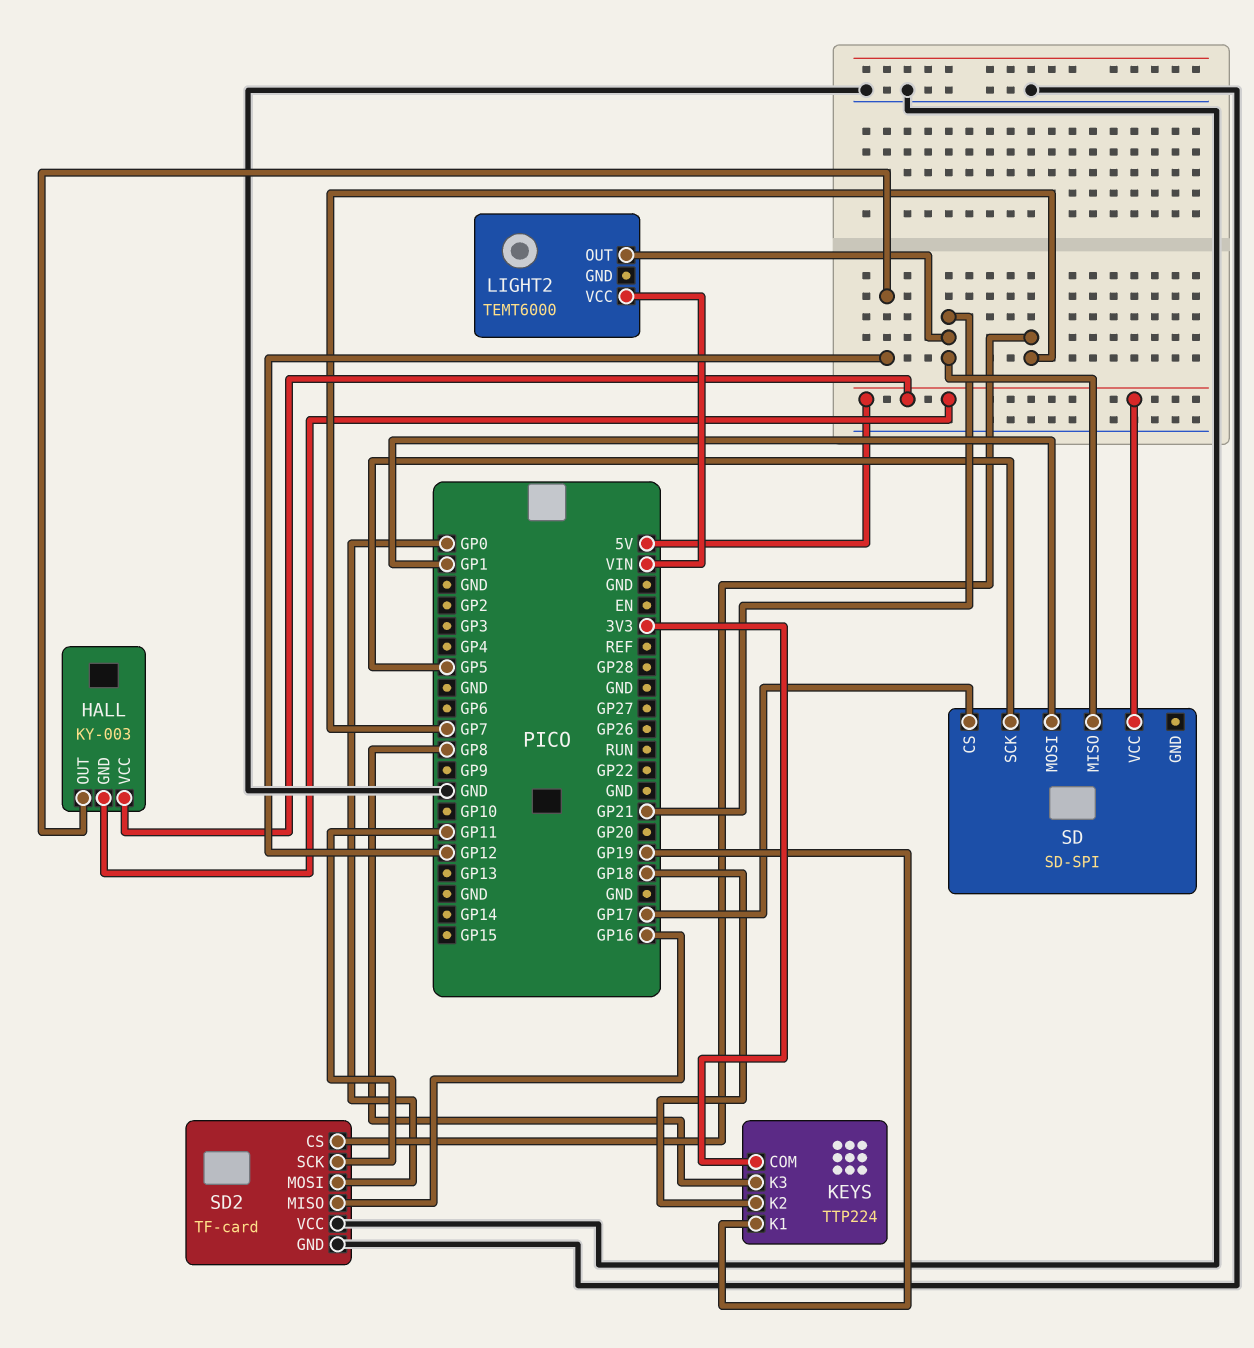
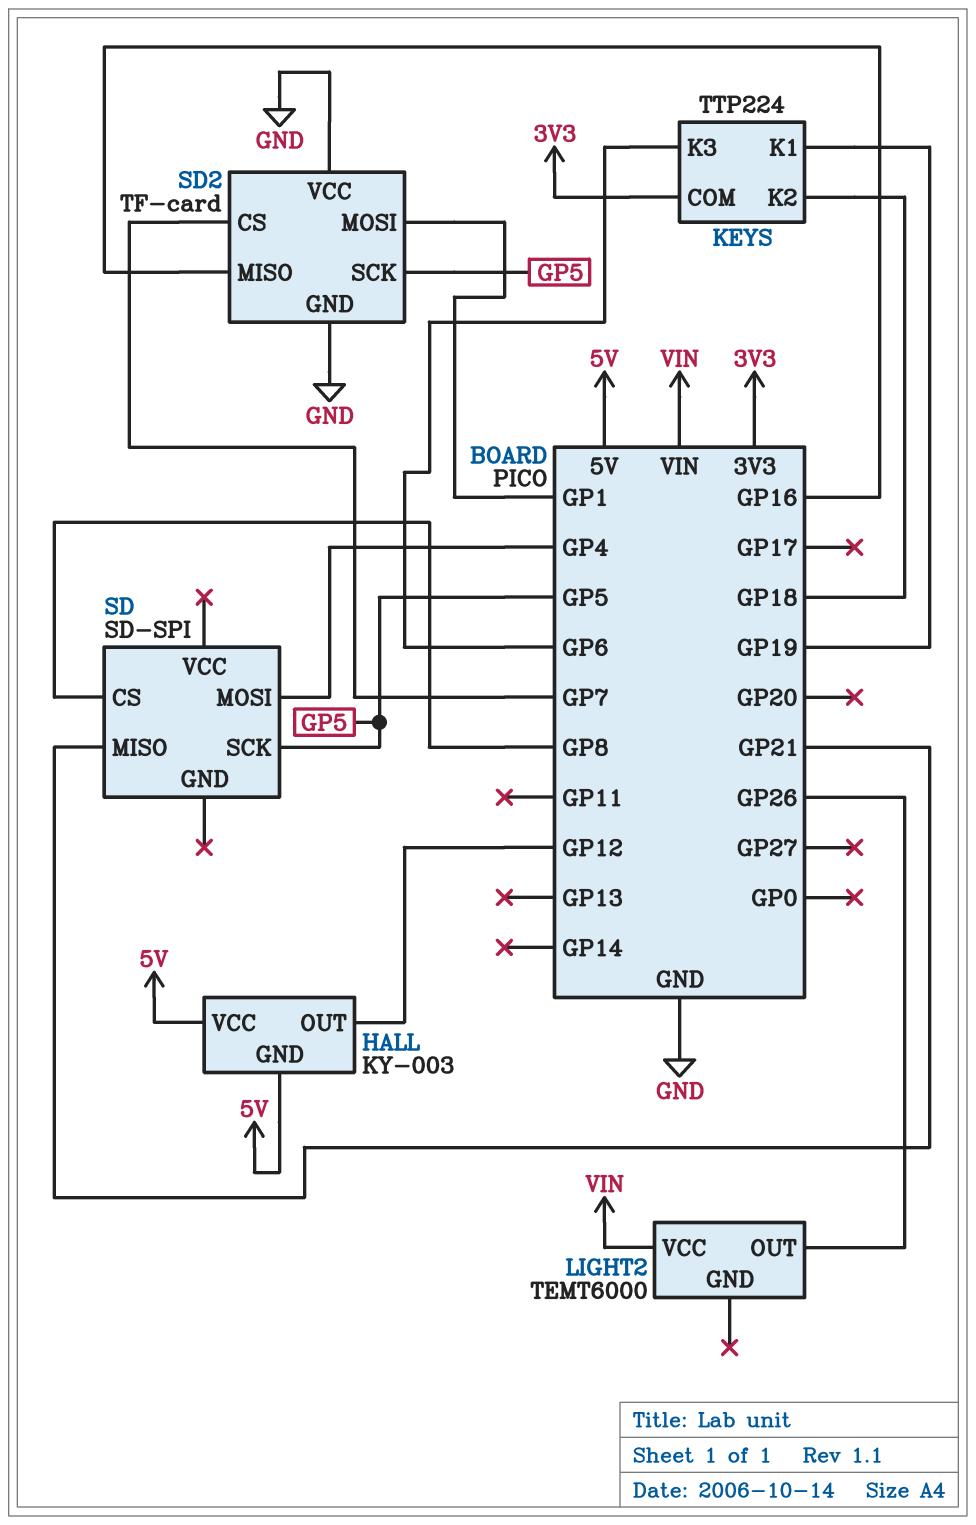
KEYS pin K3: GP8 -> GP6
LIGHT2 pin OUT: GP21 -> GP26
SD pin CS: GP17 -> GP8
SD pin MOSI: GP1 -> GP4
SD pin VCC: 5V -> none
SD2 pin MOSI: GP0 -> GP1
SD2 pin SCK: GP11 -> GP5

